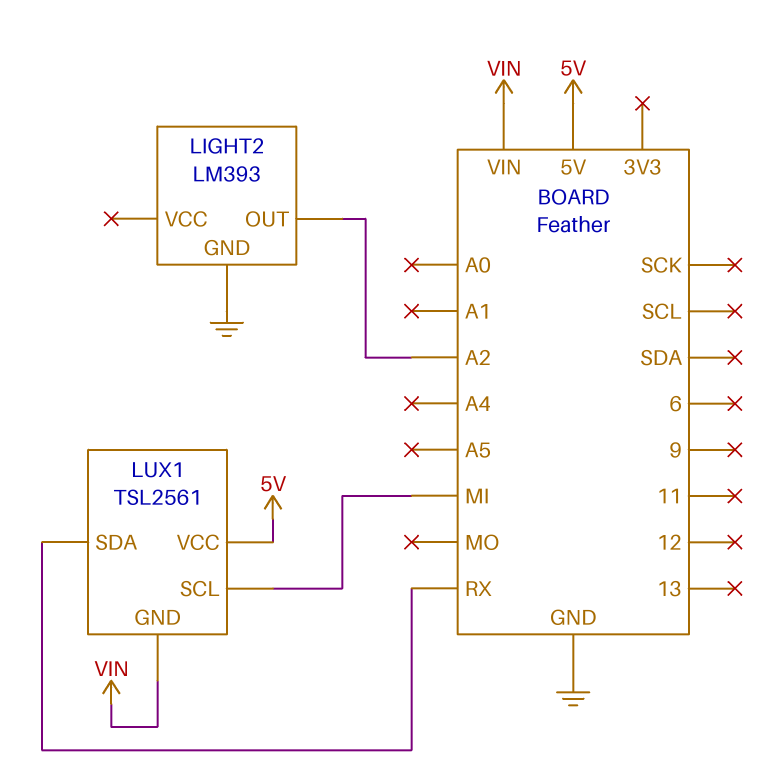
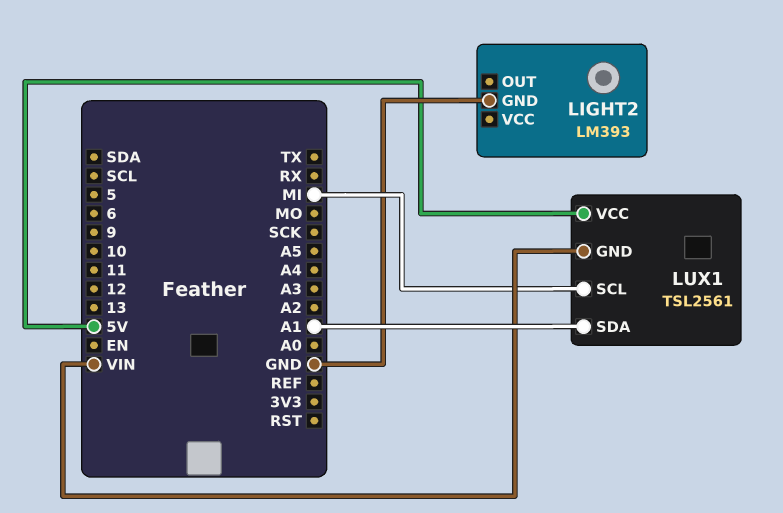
LIGHT2 pin OUT: A2 -> none
LUX1 pin SDA: RX -> A1

